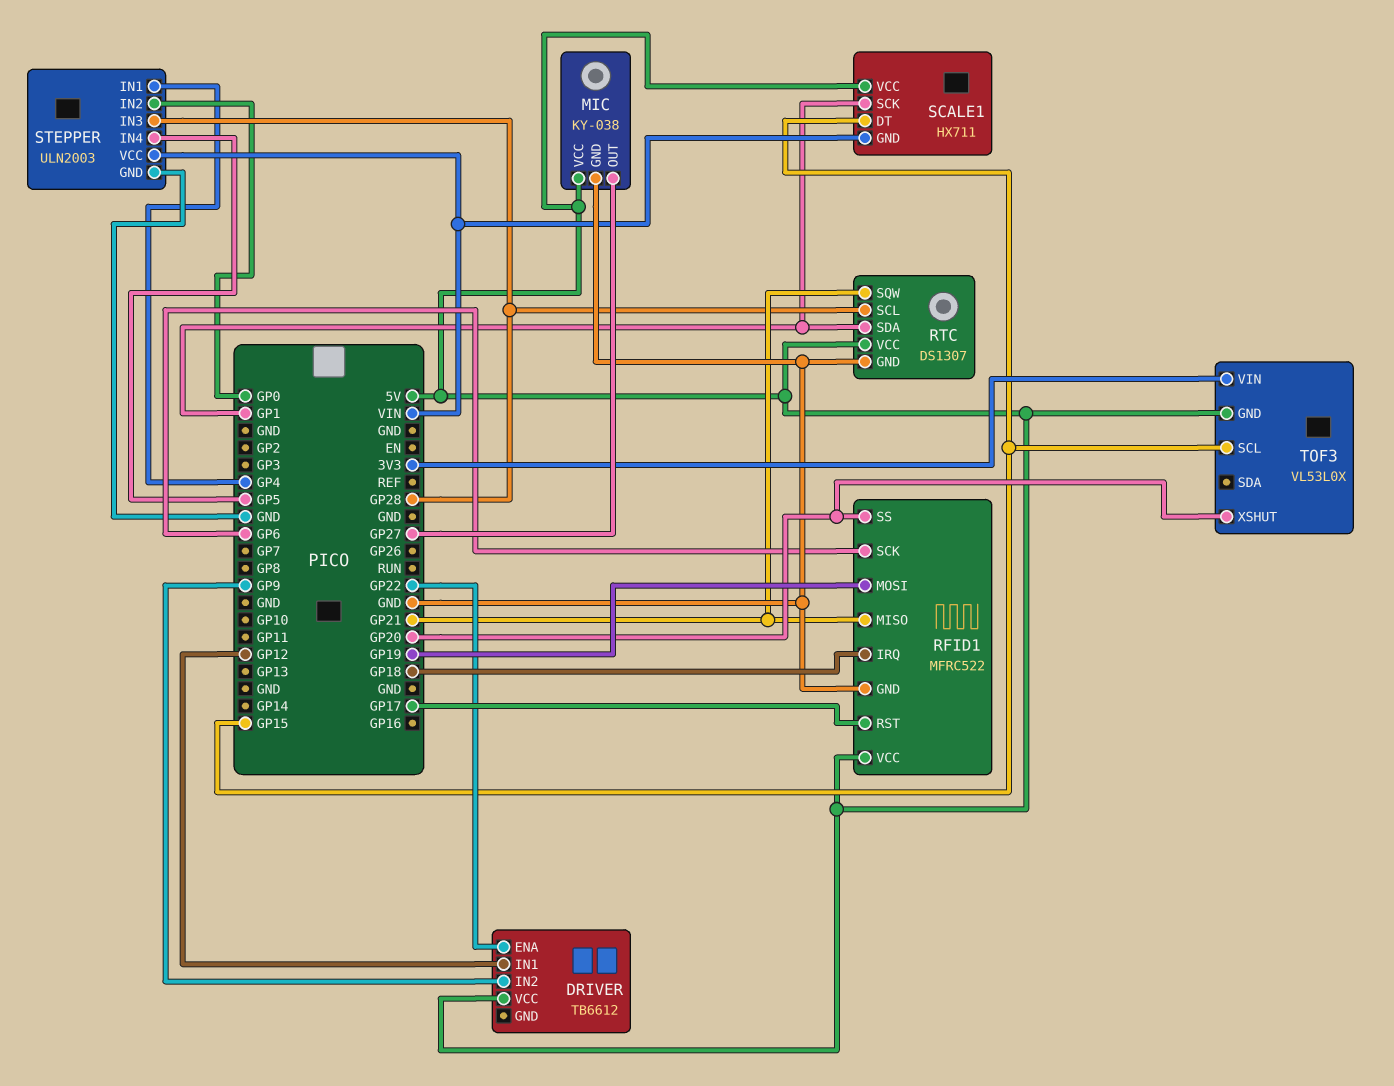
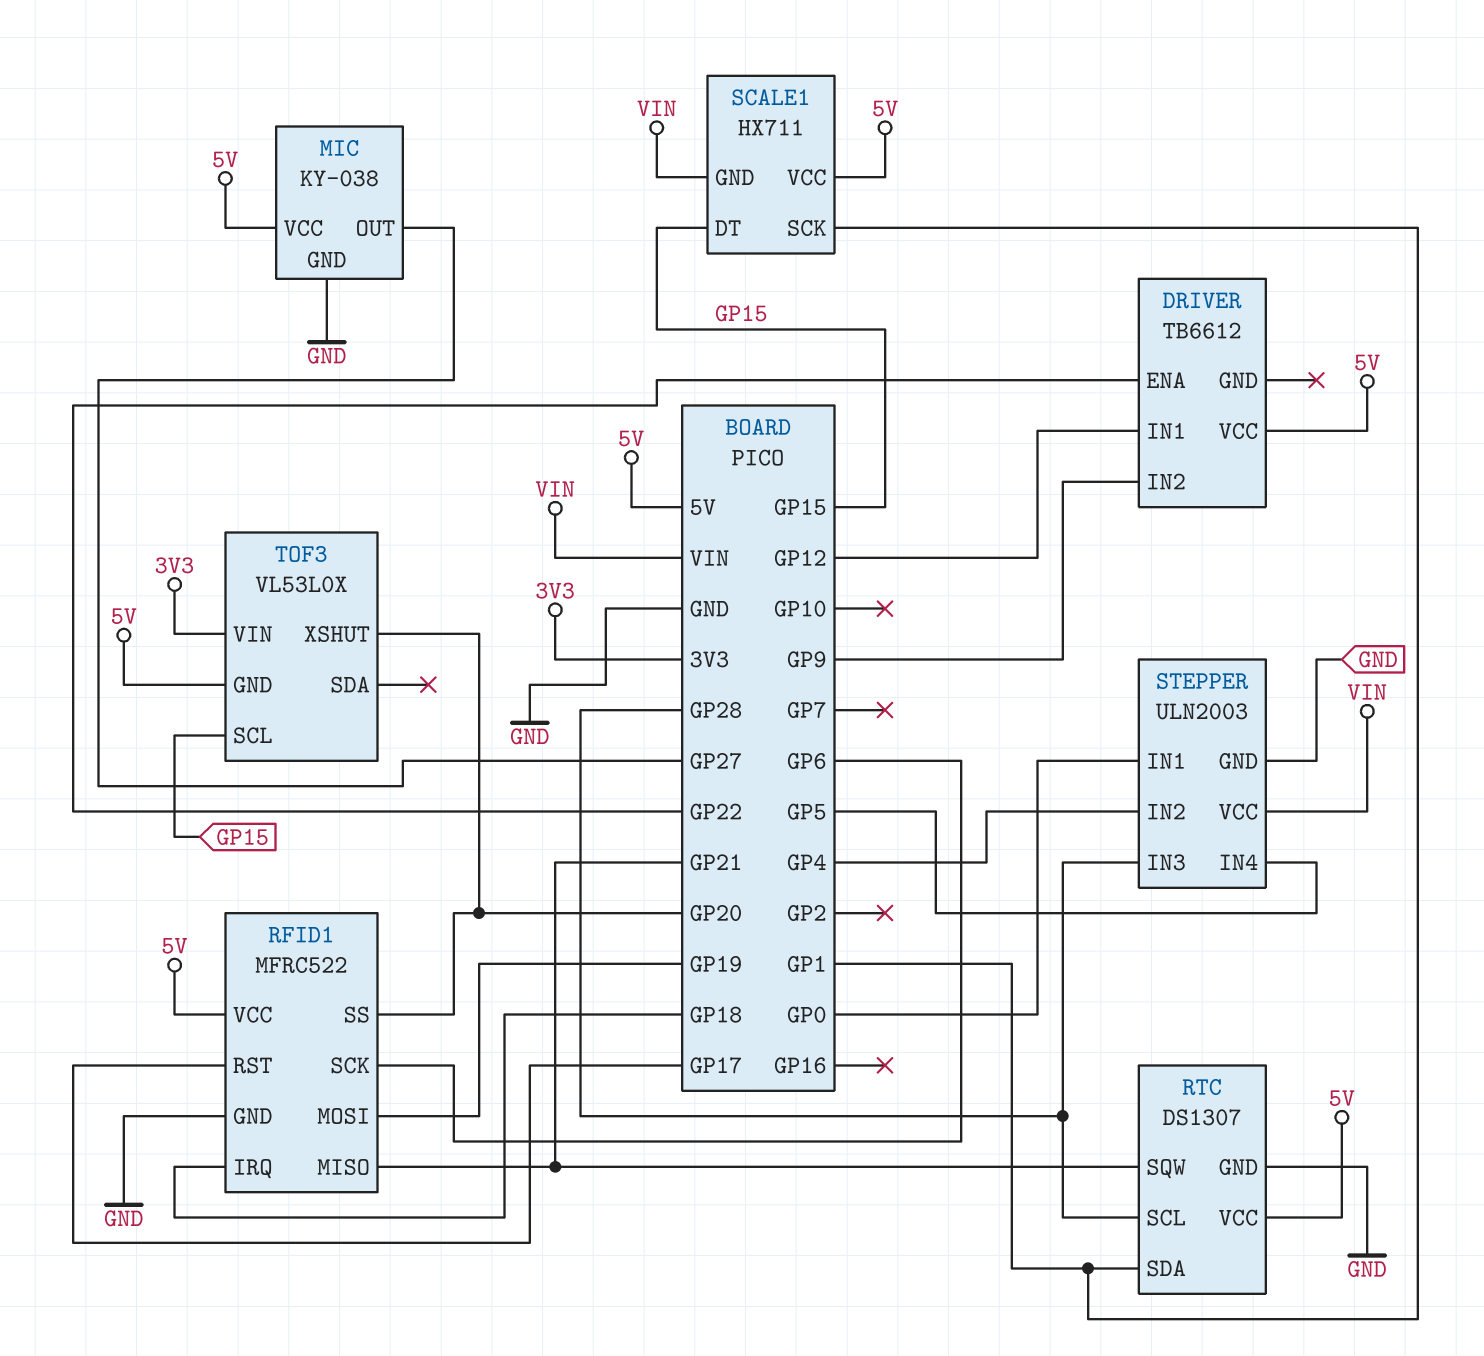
STEPPER pin IN1: GP4 -> GP0
STEPPER pin IN2: GP0 -> GP4

